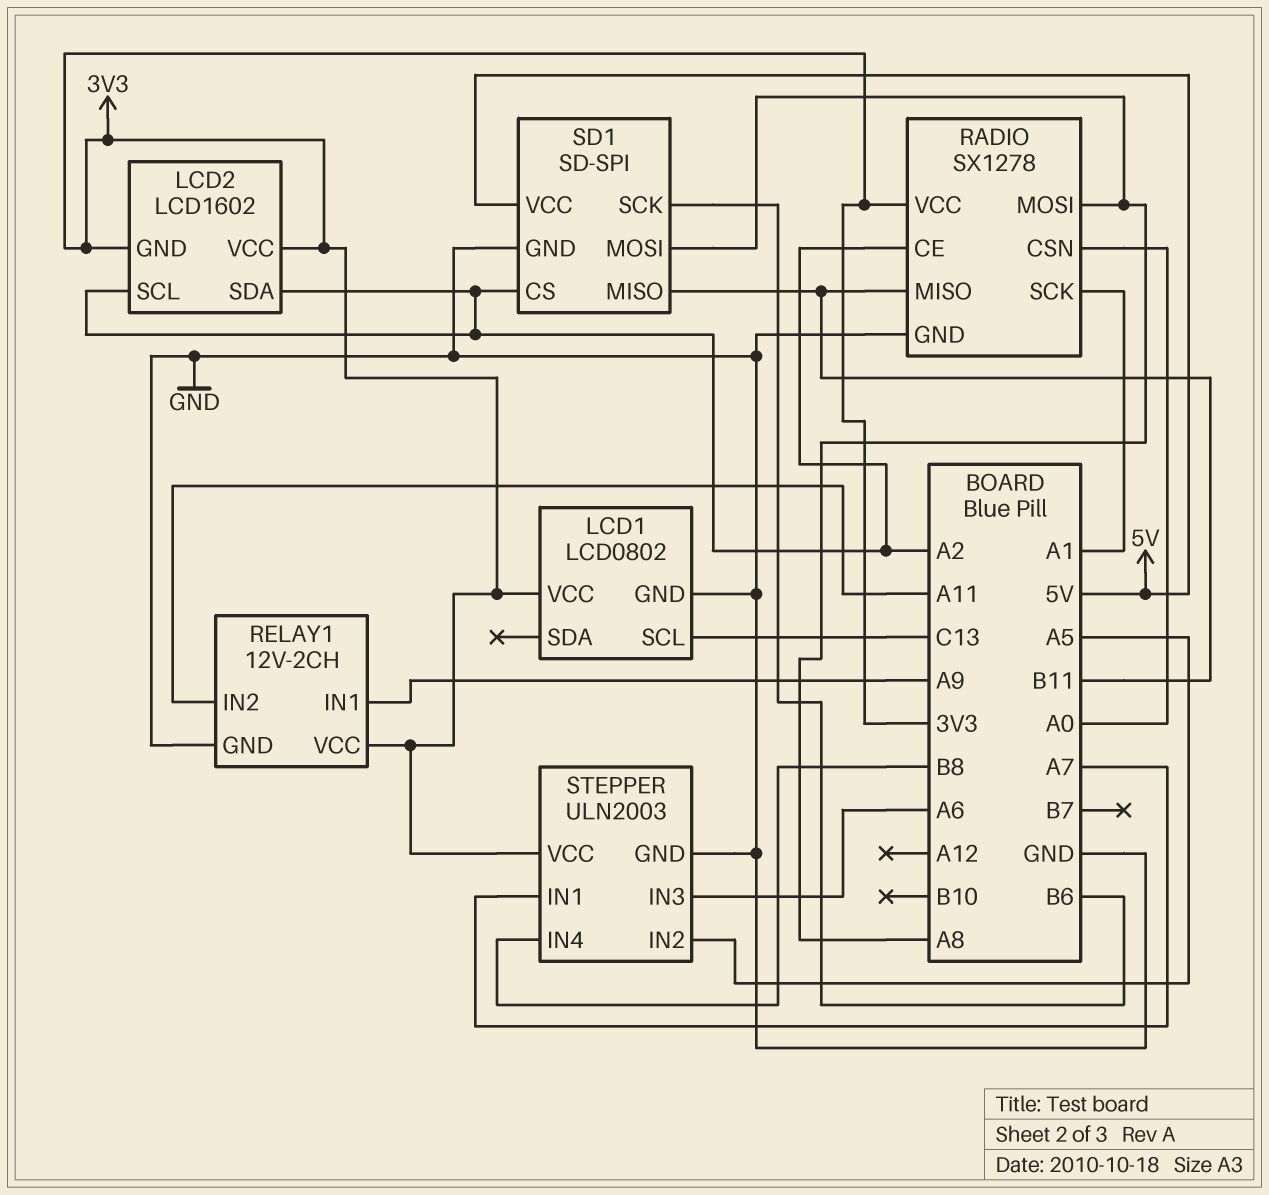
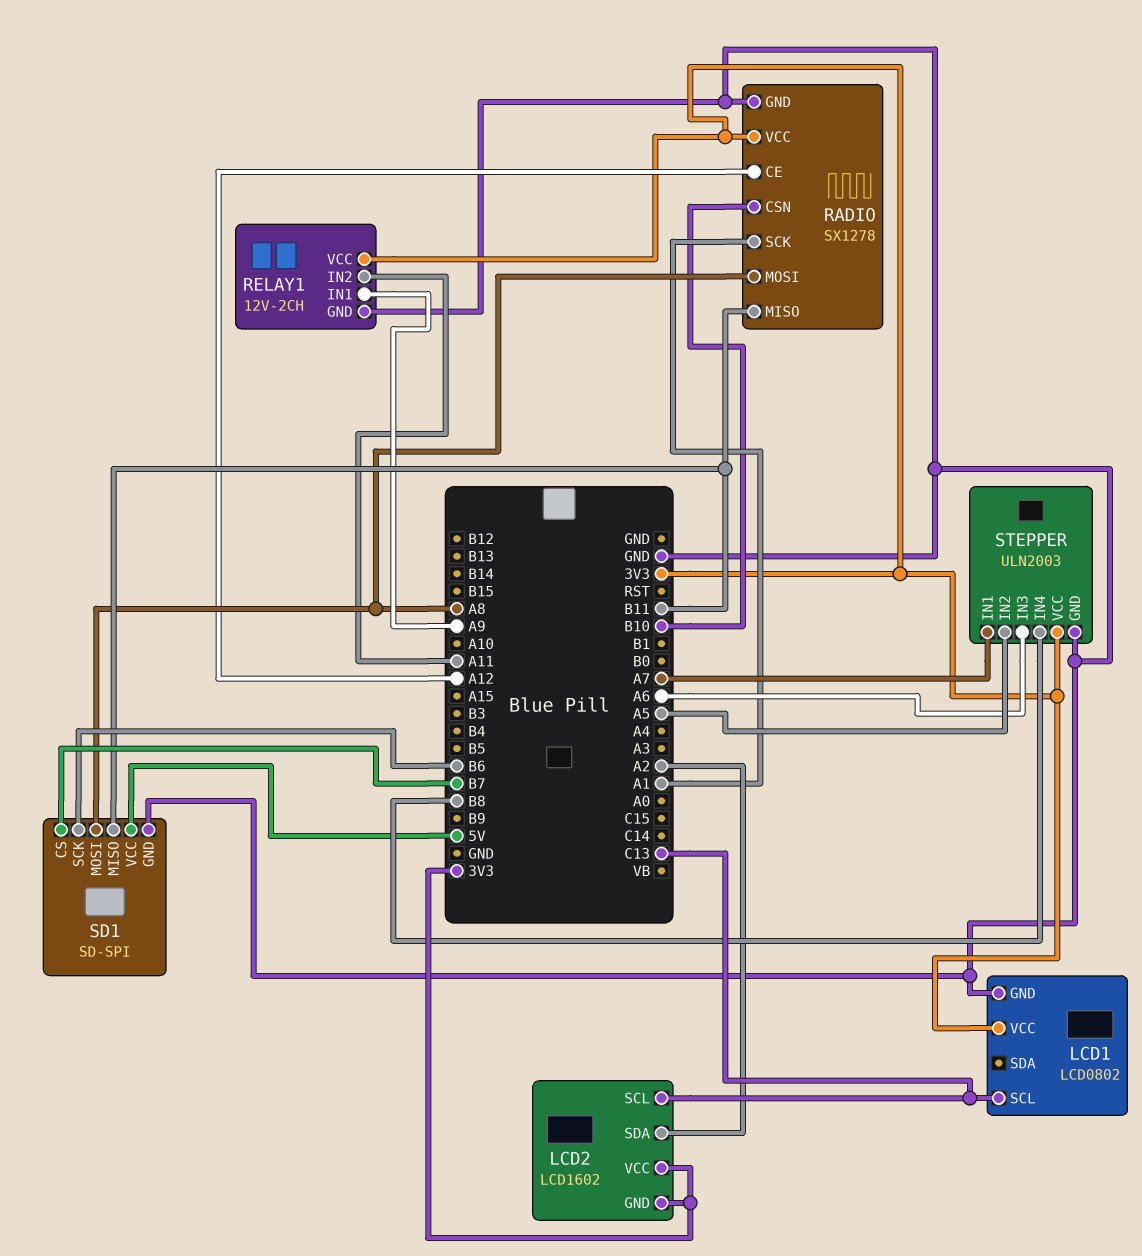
LCD2 pin SCL: A2 -> C13
RADIO pin CE: A2 -> A12
RADIO pin CSN: A0 -> B10
SD1 pin CS: A2 -> B7

